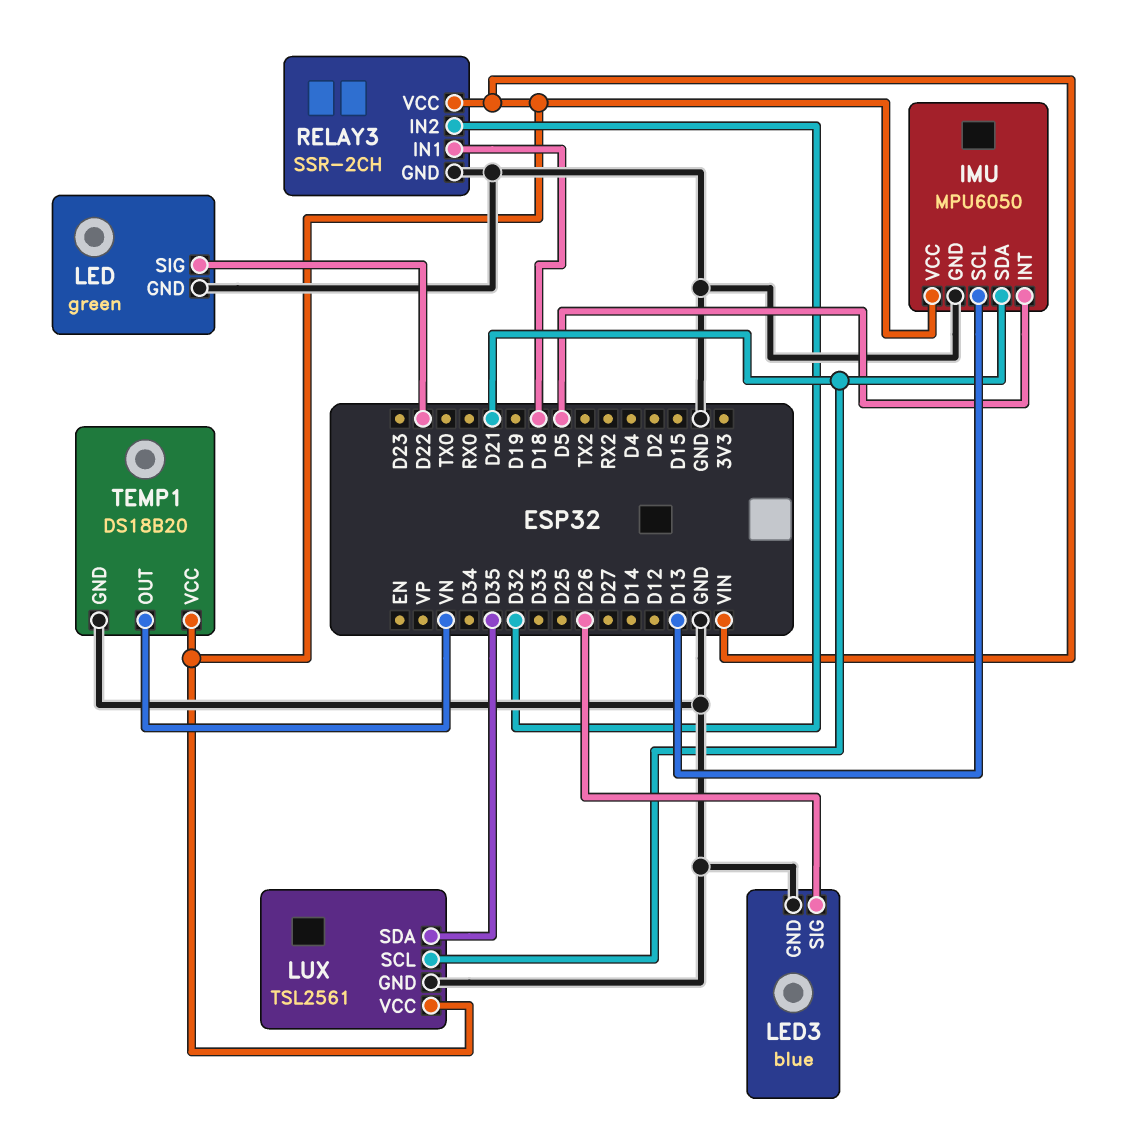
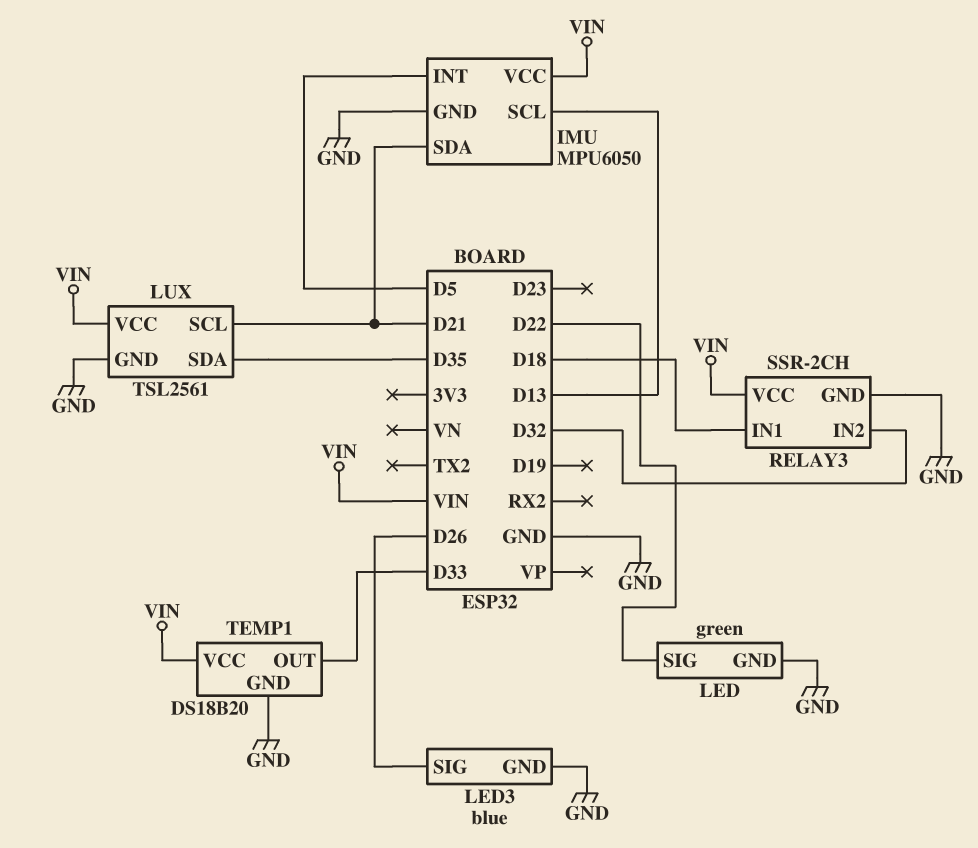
TEMP1 pin OUT: VN -> D33

